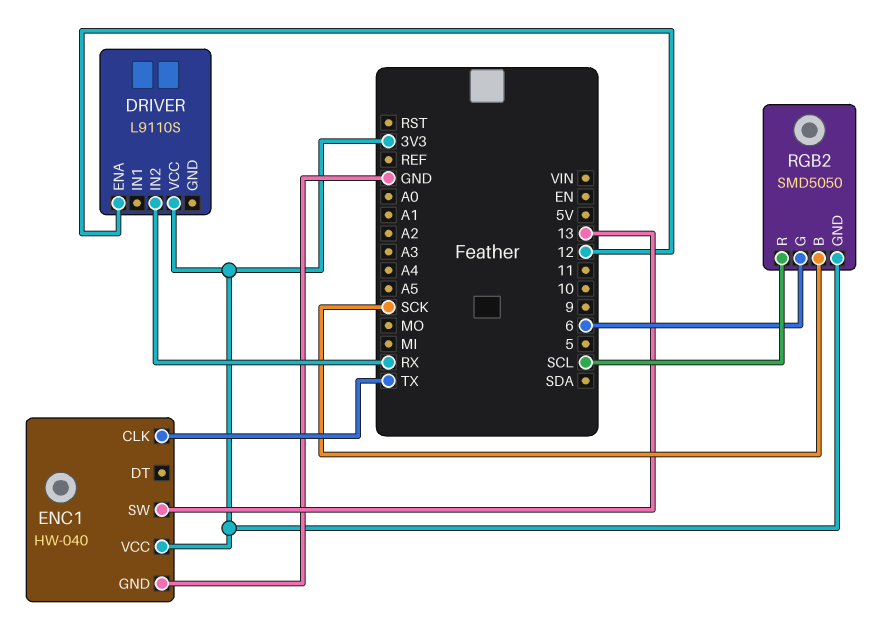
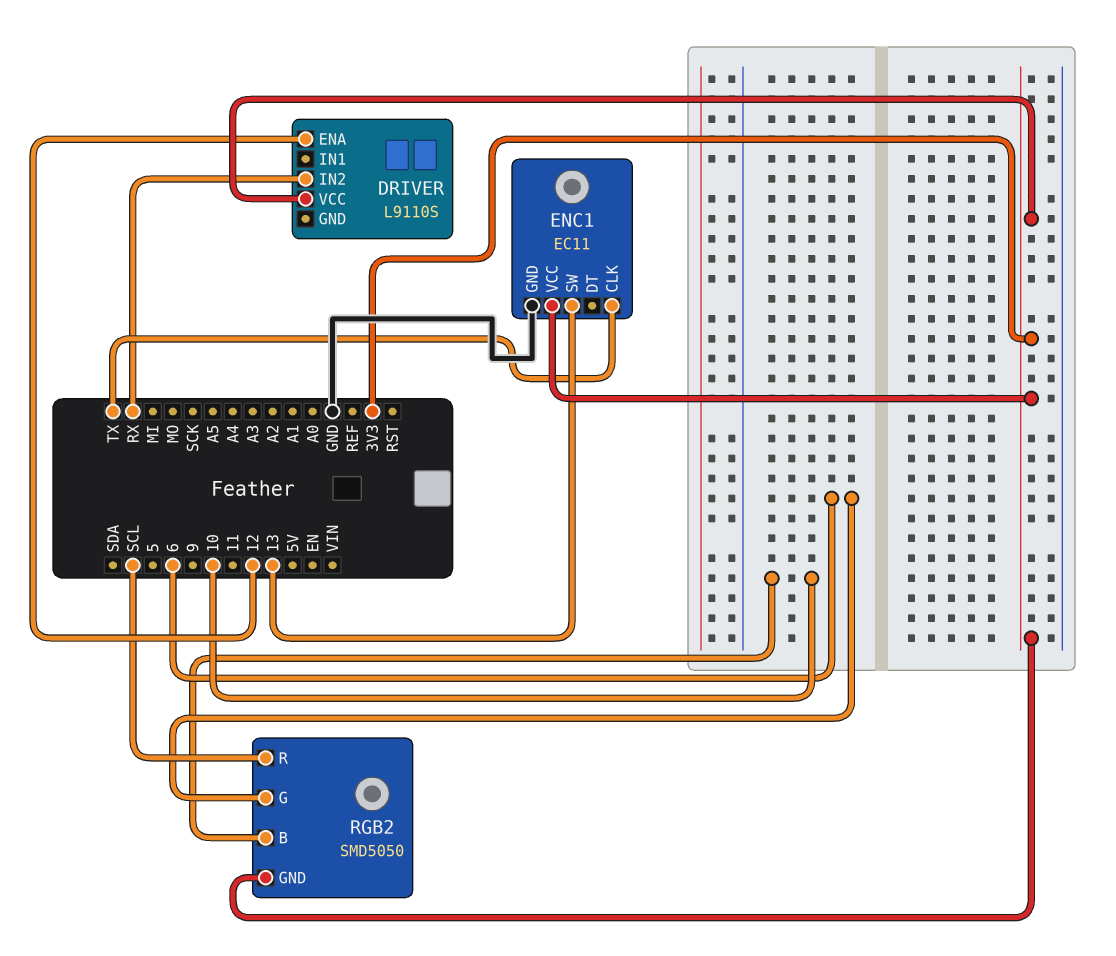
ENC1: HW-040 -> EC11
RGB2 pin B: SCK -> 10

